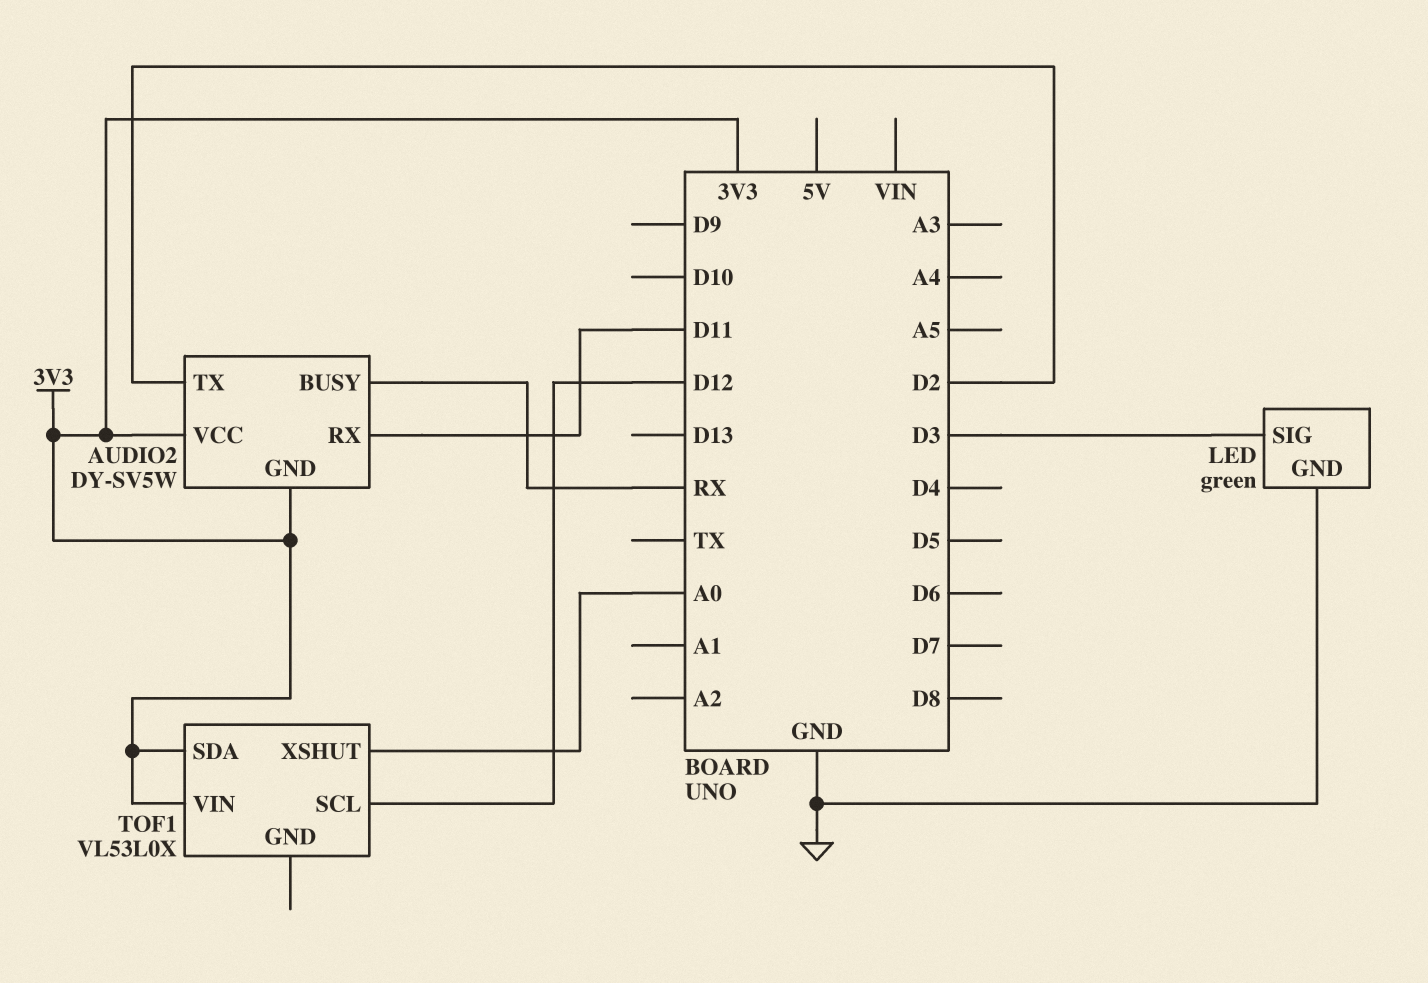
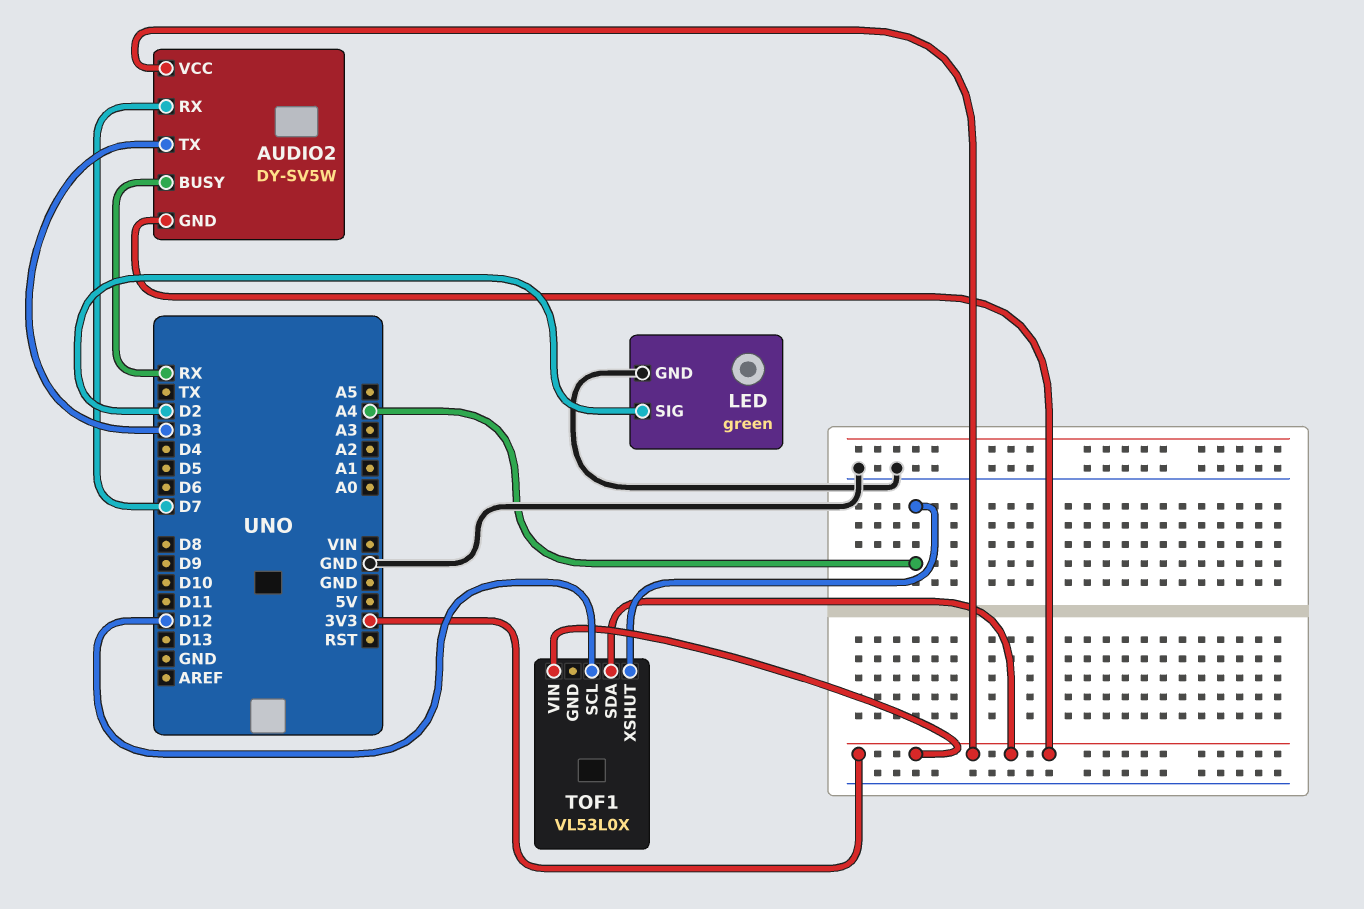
AUDIO2 pin RX: D11 -> D7
AUDIO2 pin TX: D2 -> D3
LED pin SIG: D3 -> D2
TOF1 pin XSHUT: A0 -> A4

